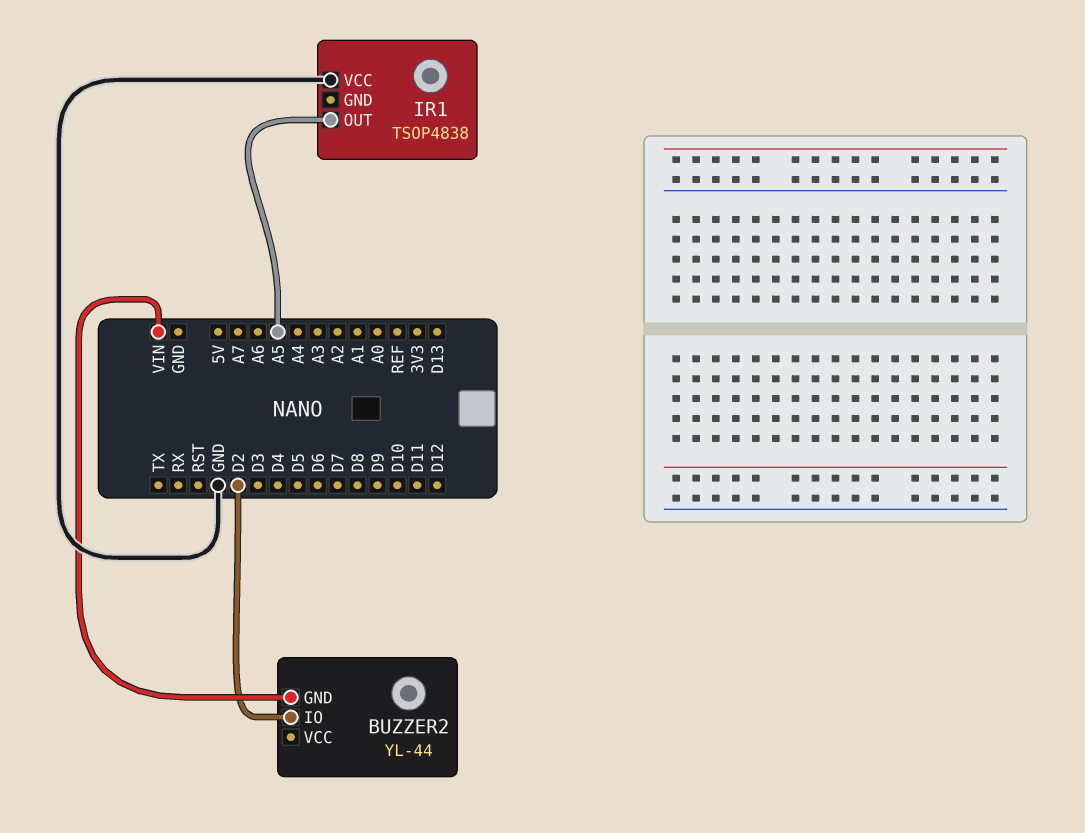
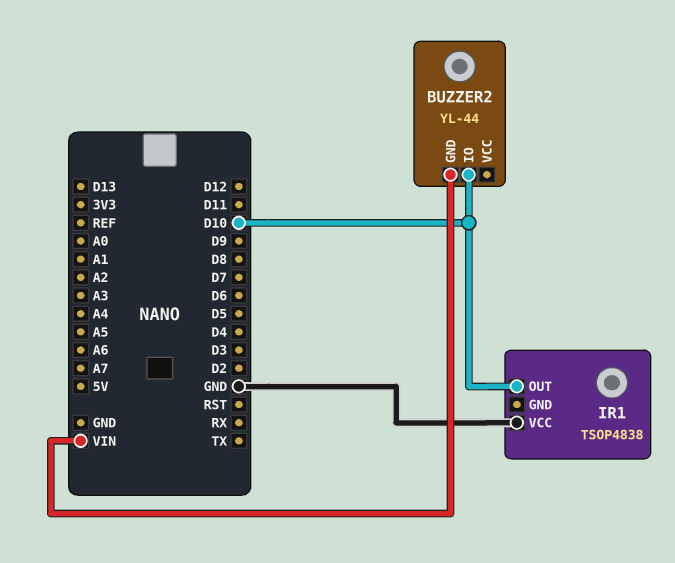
BUZZER2 pin IO: D2 -> D10
IR1 pin OUT: A5 -> D10

